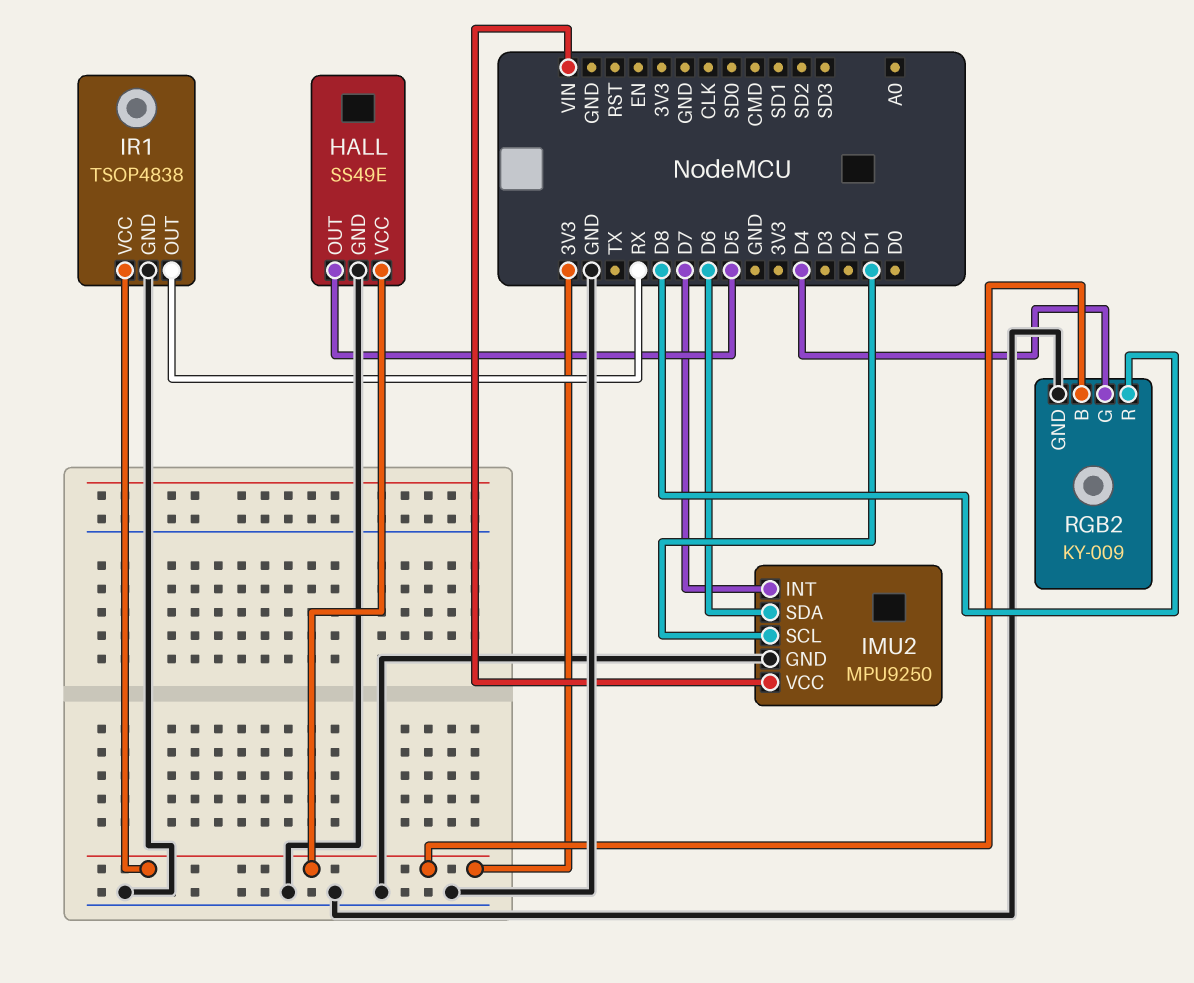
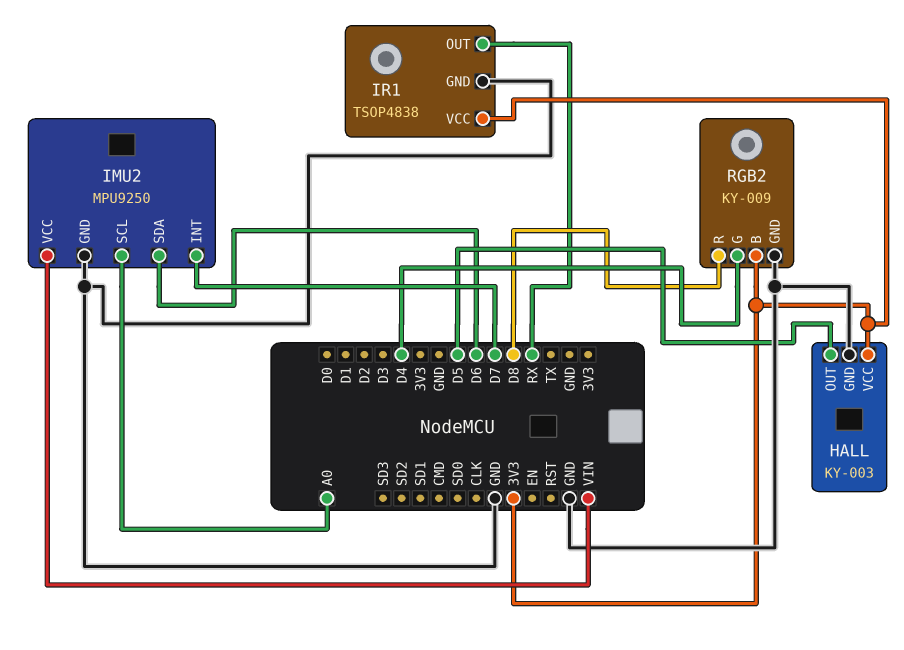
HALL: SS49E -> KY-003
IMU2 pin SCL: D1 -> A0

